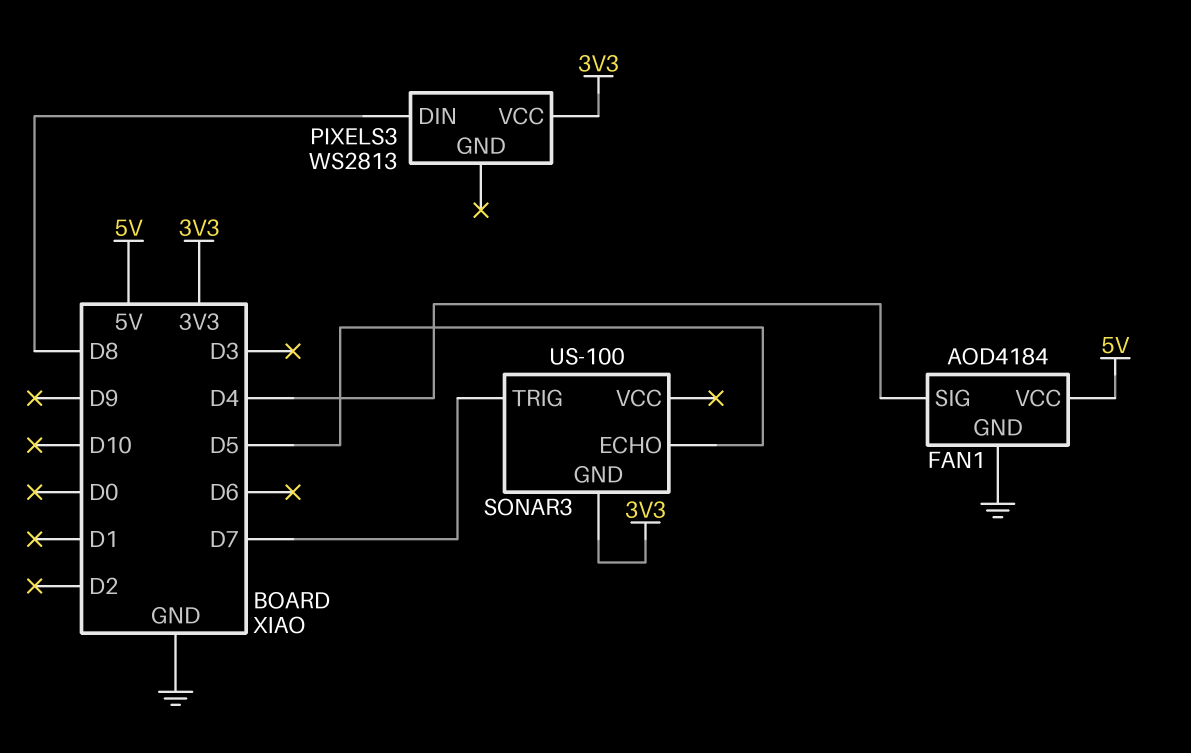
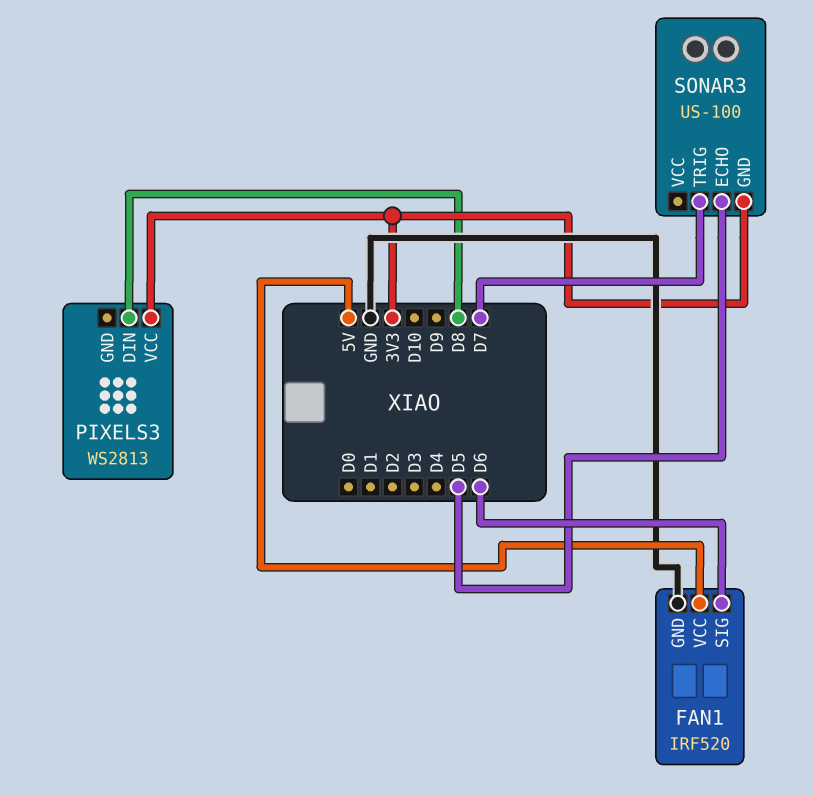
FAN1: AOD4184 -> IRF520
FAN1 pin SIG: D4 -> D6

